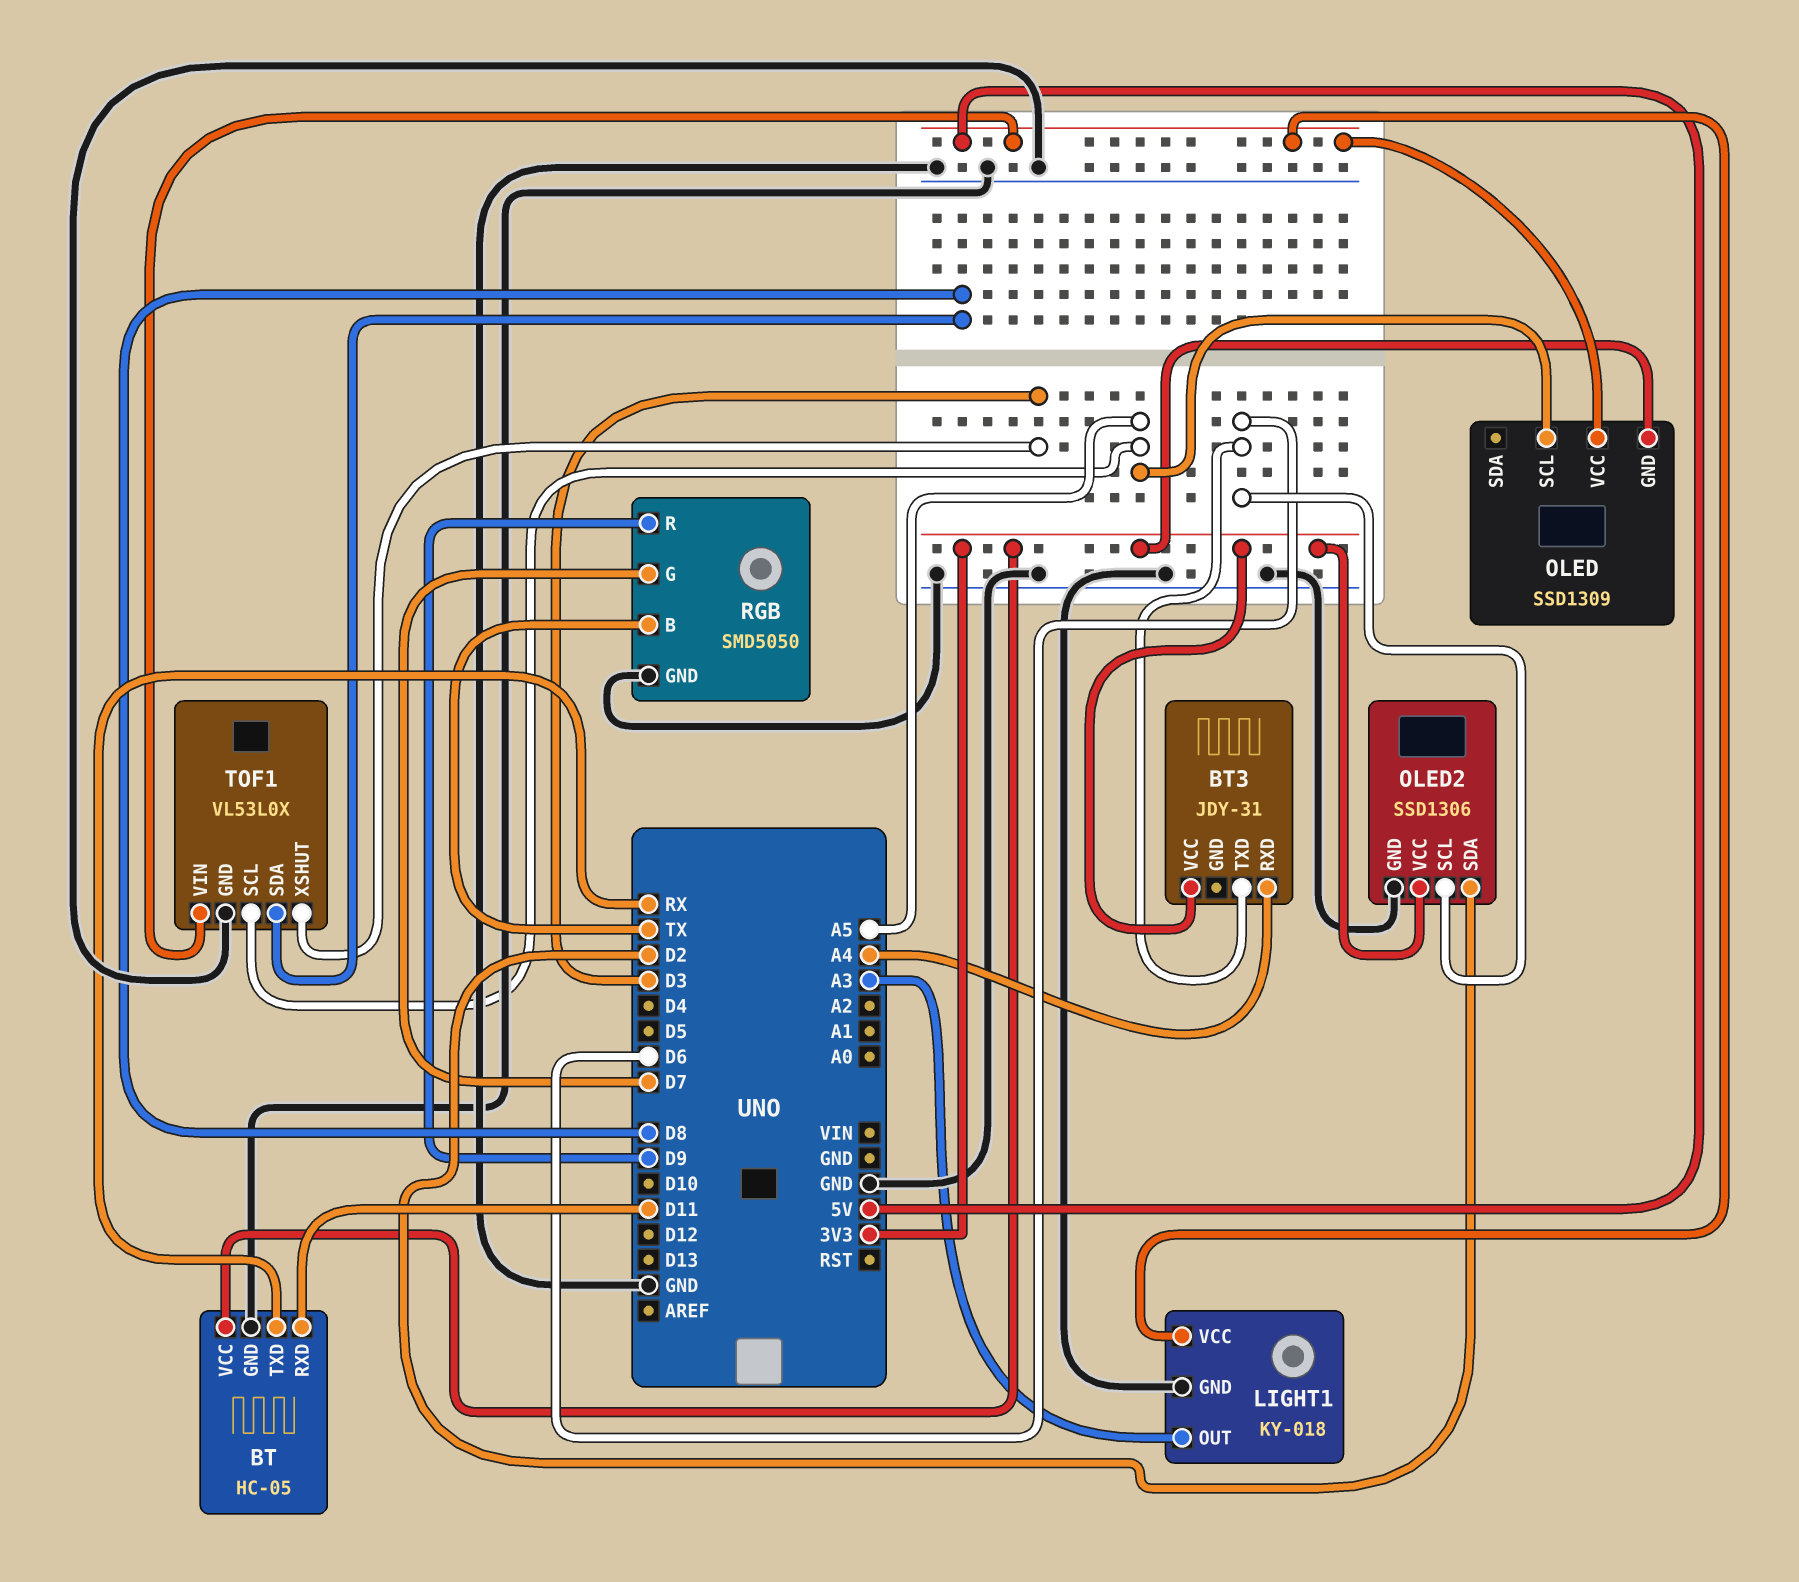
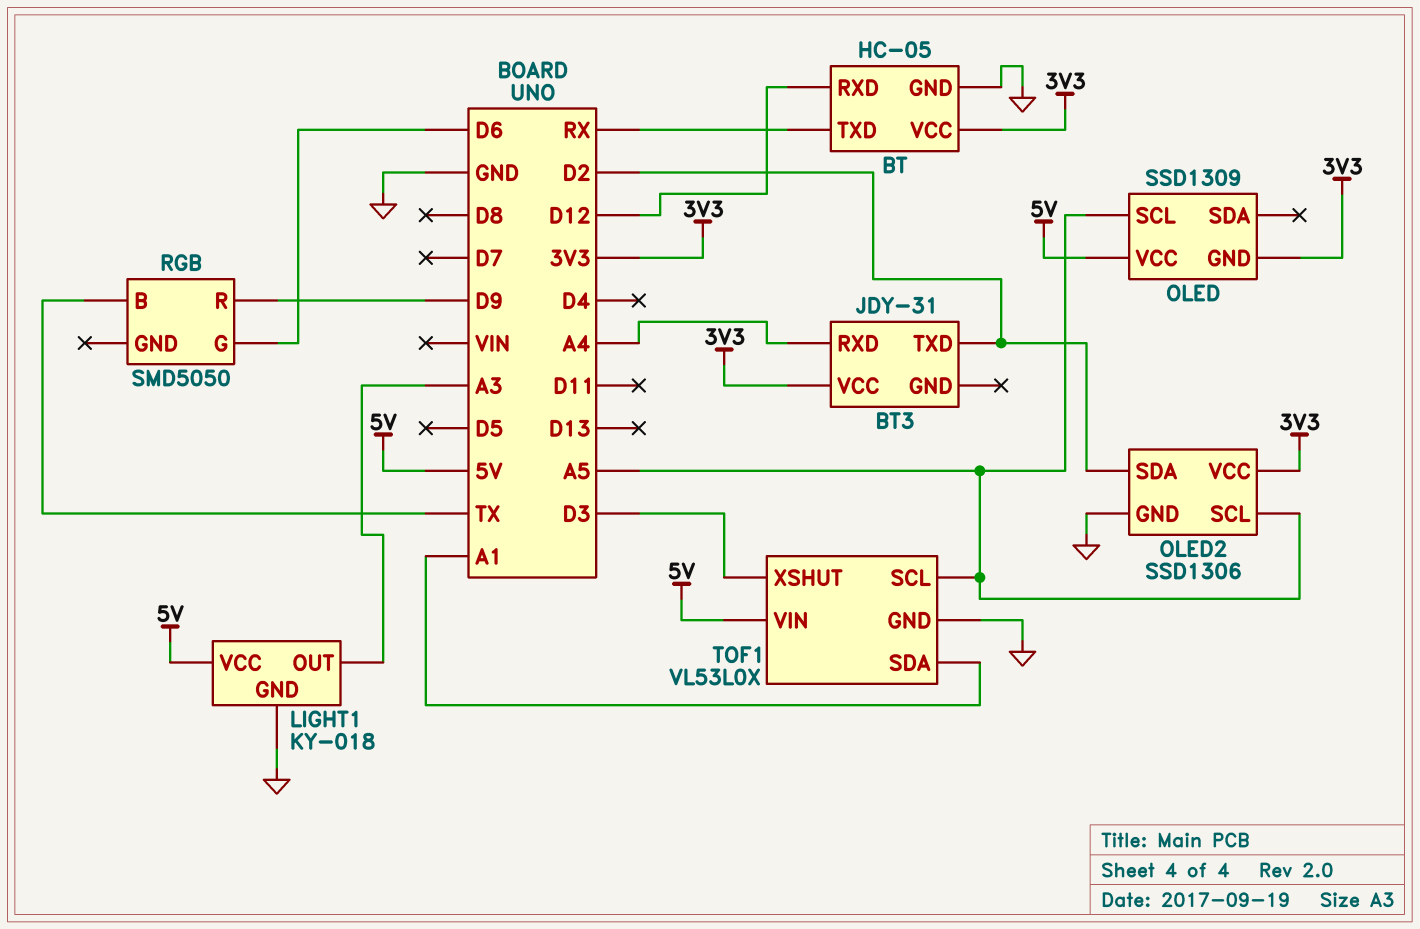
BT pin RXD: D11 -> D12
BT3 pin TXD: D6 -> D2
OLED2 pin SCL: D6 -> A5
RGB pin G: D7 -> D6
RGB pin GND: GND -> none
TOF1 pin SDA: D8 -> A1

